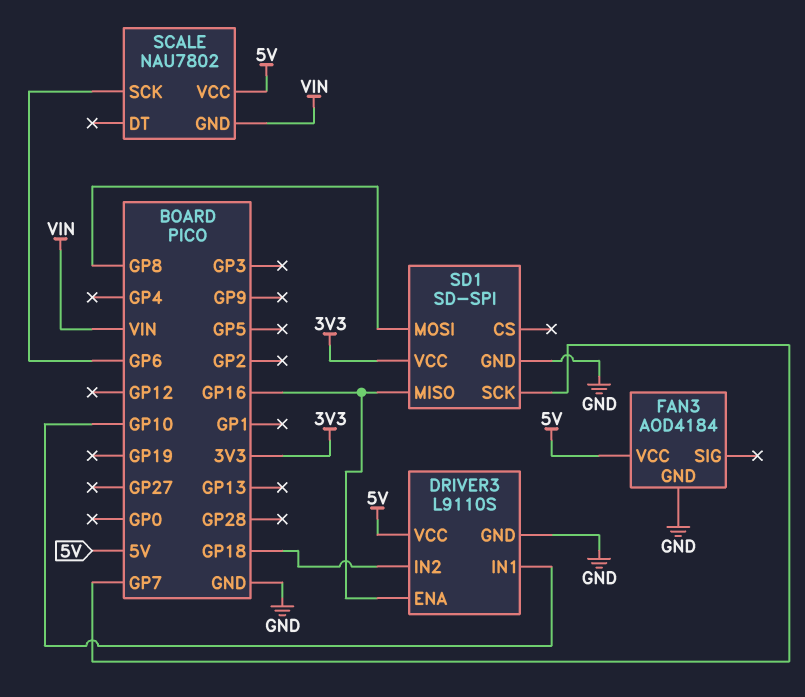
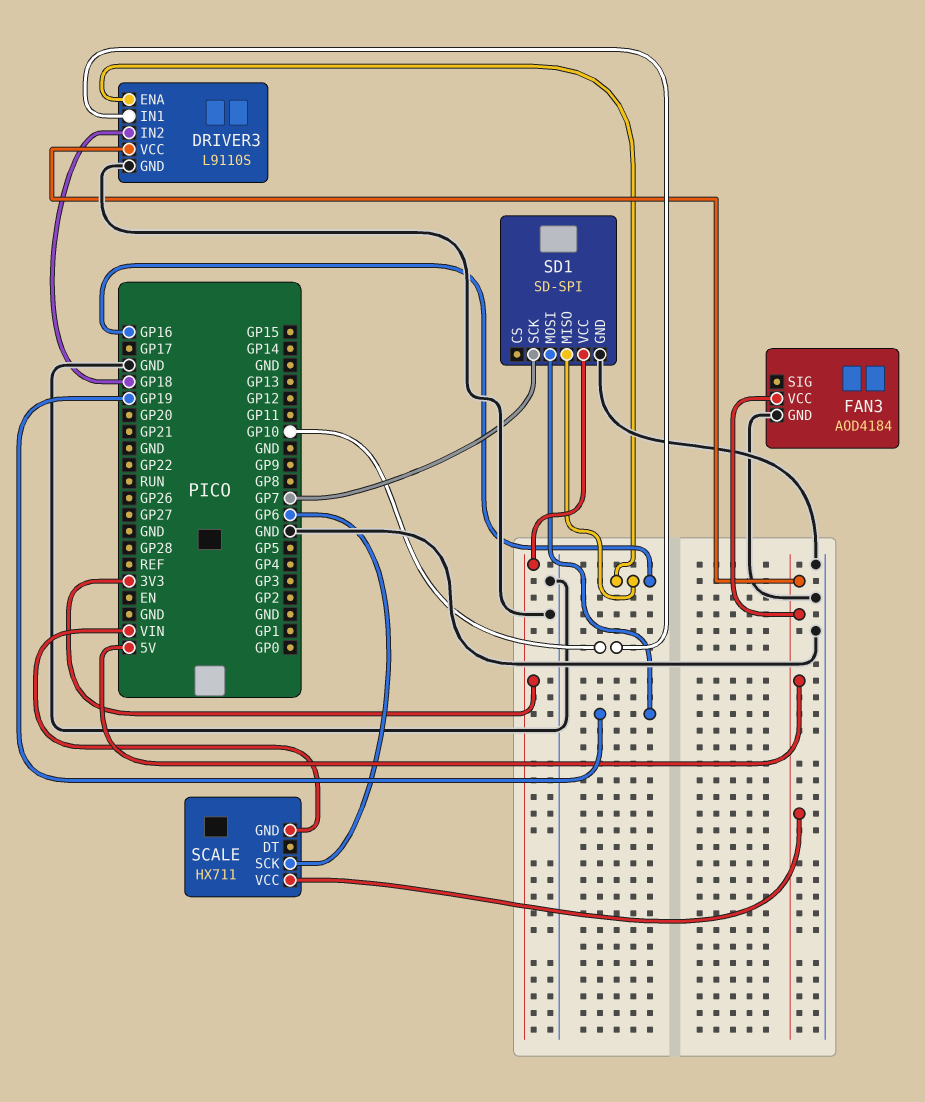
SCALE: NAU7802 -> HX711
SD1 pin MOSI: GP8 -> GP19

